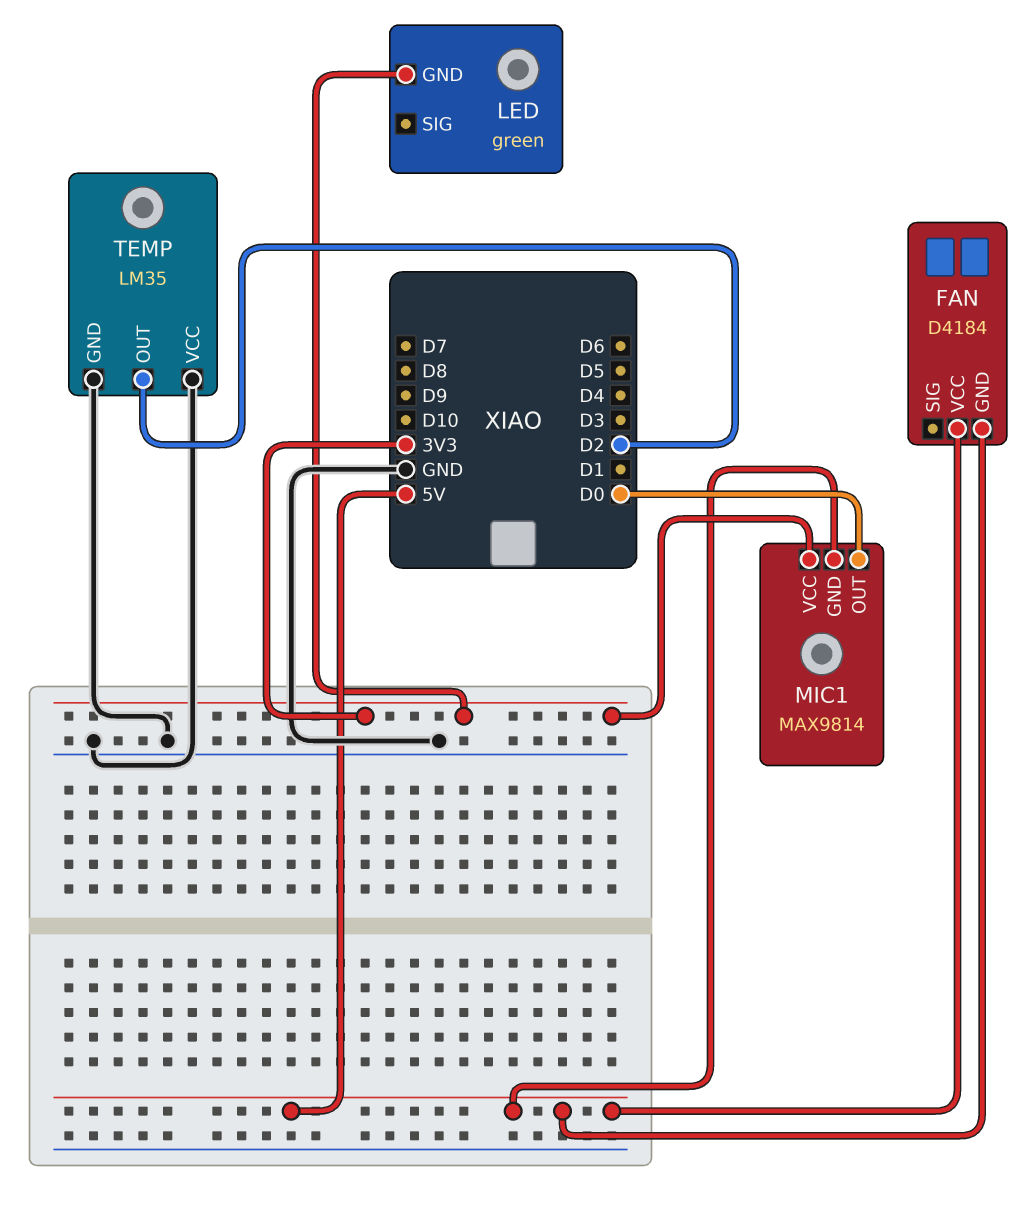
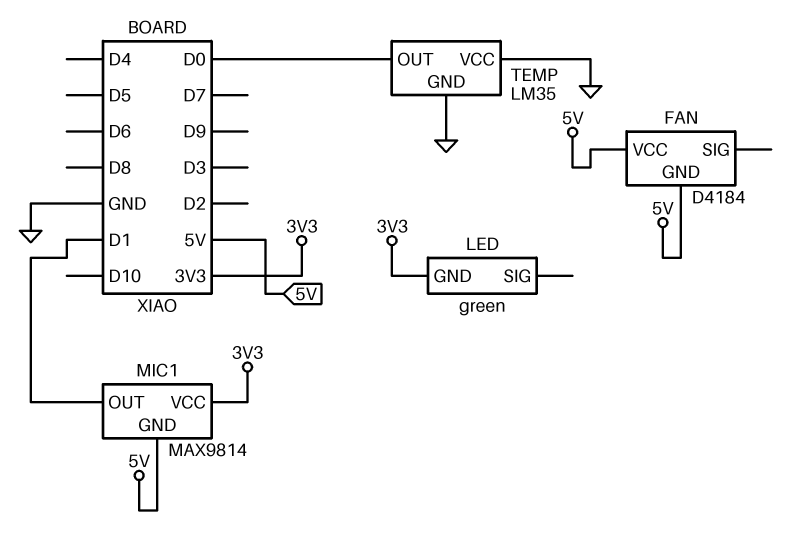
MIC1 pin OUT: D0 -> D1
TEMP pin OUT: D2 -> D0

